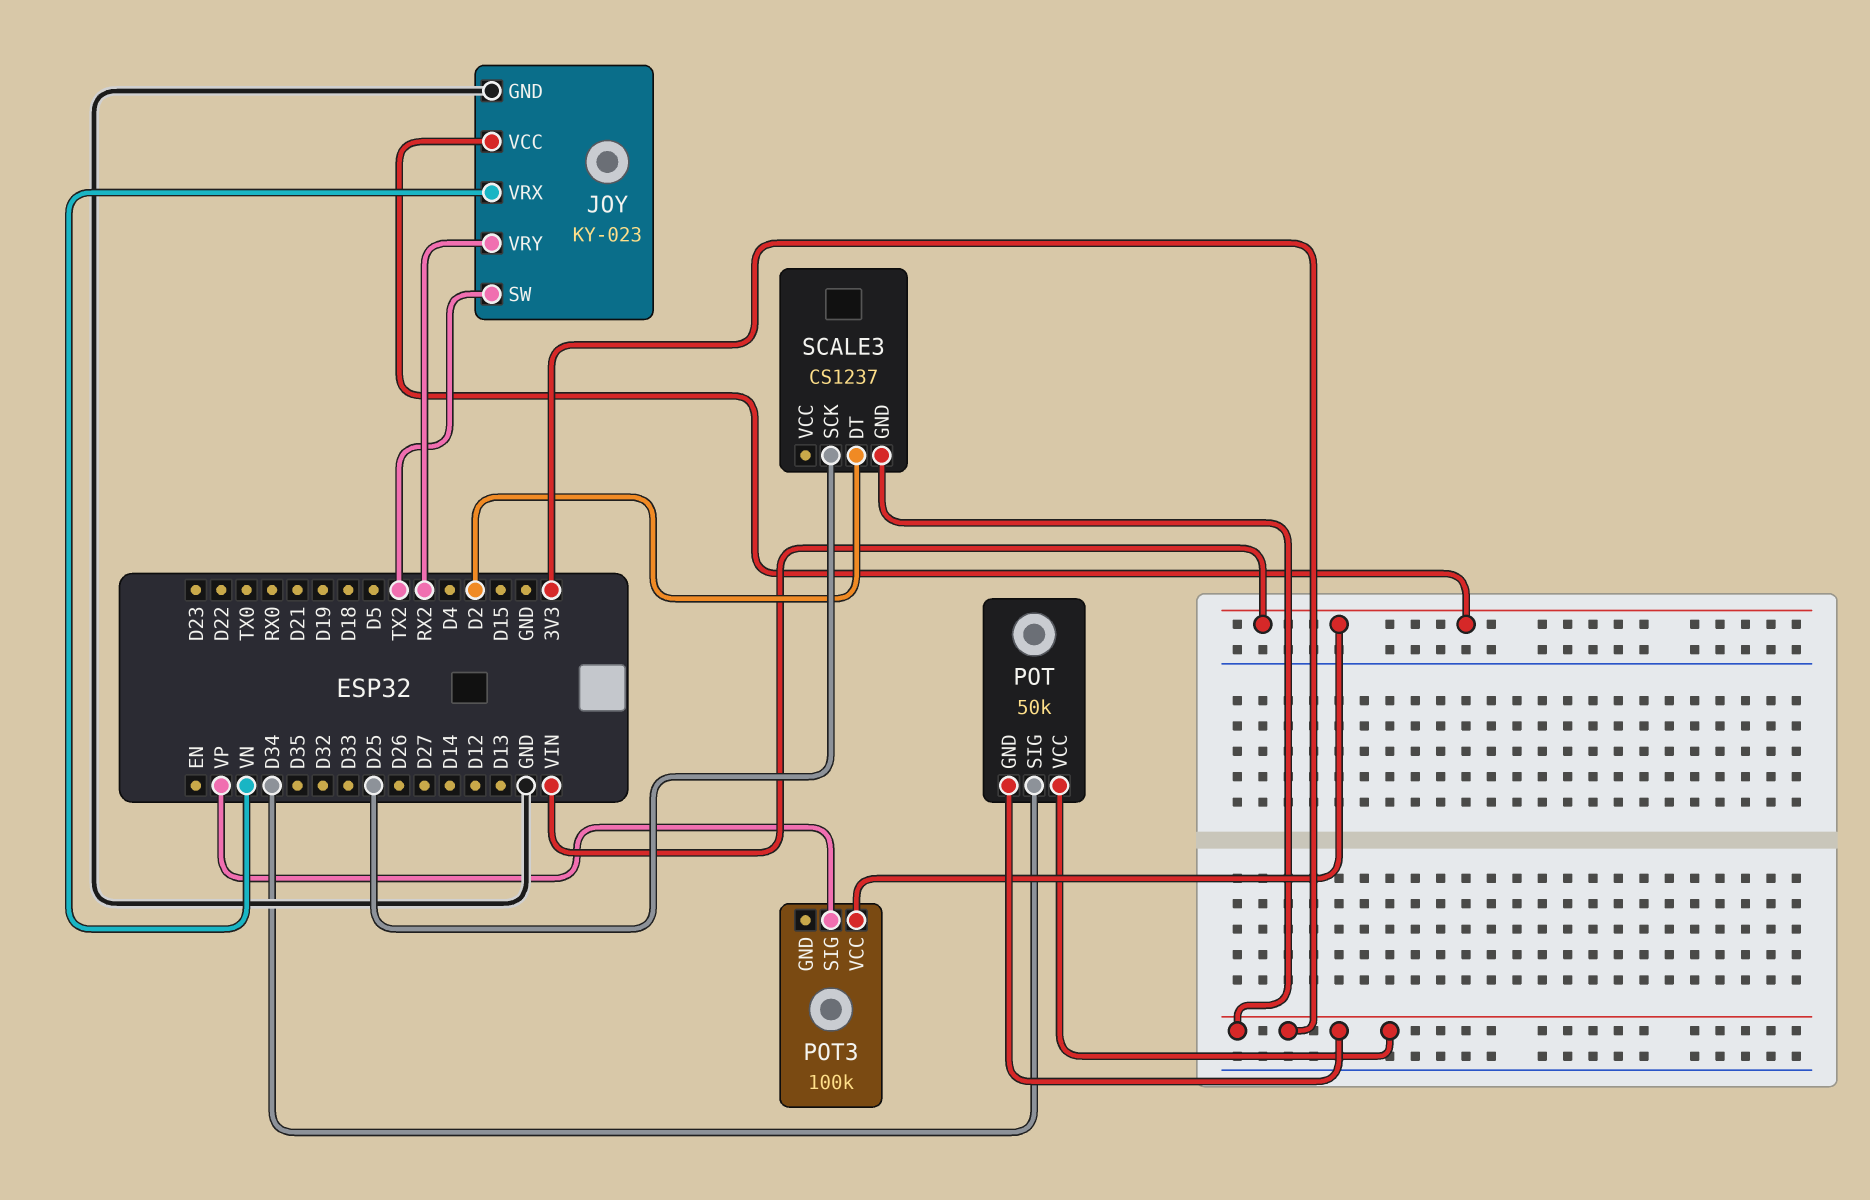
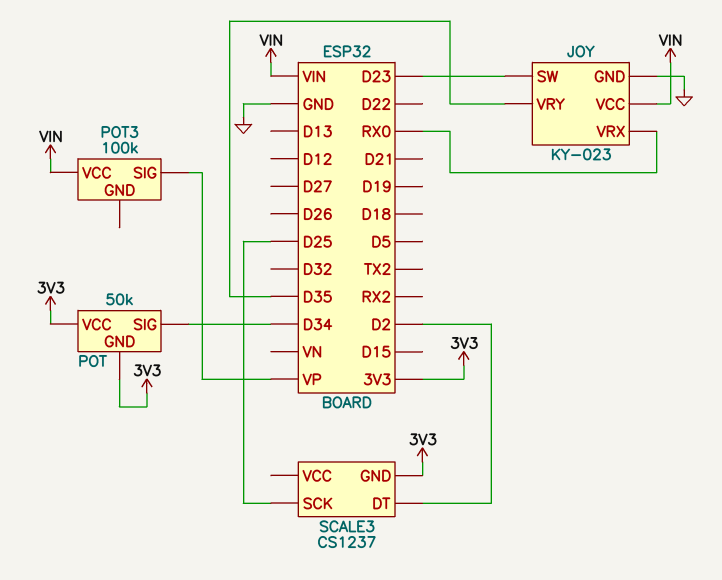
JOY pin SW: TX2 -> D23
JOY pin VRX: VN -> RX0
JOY pin VRY: RX2 -> D35

